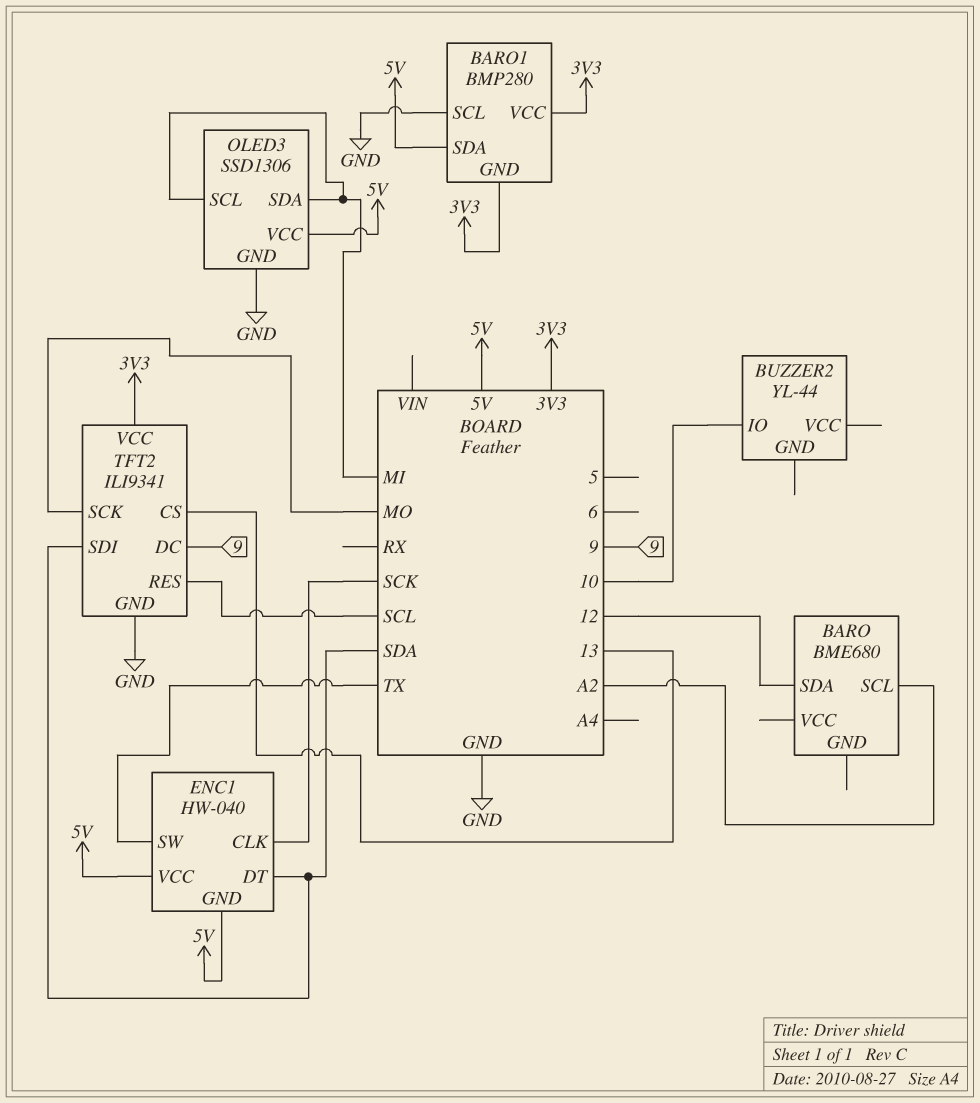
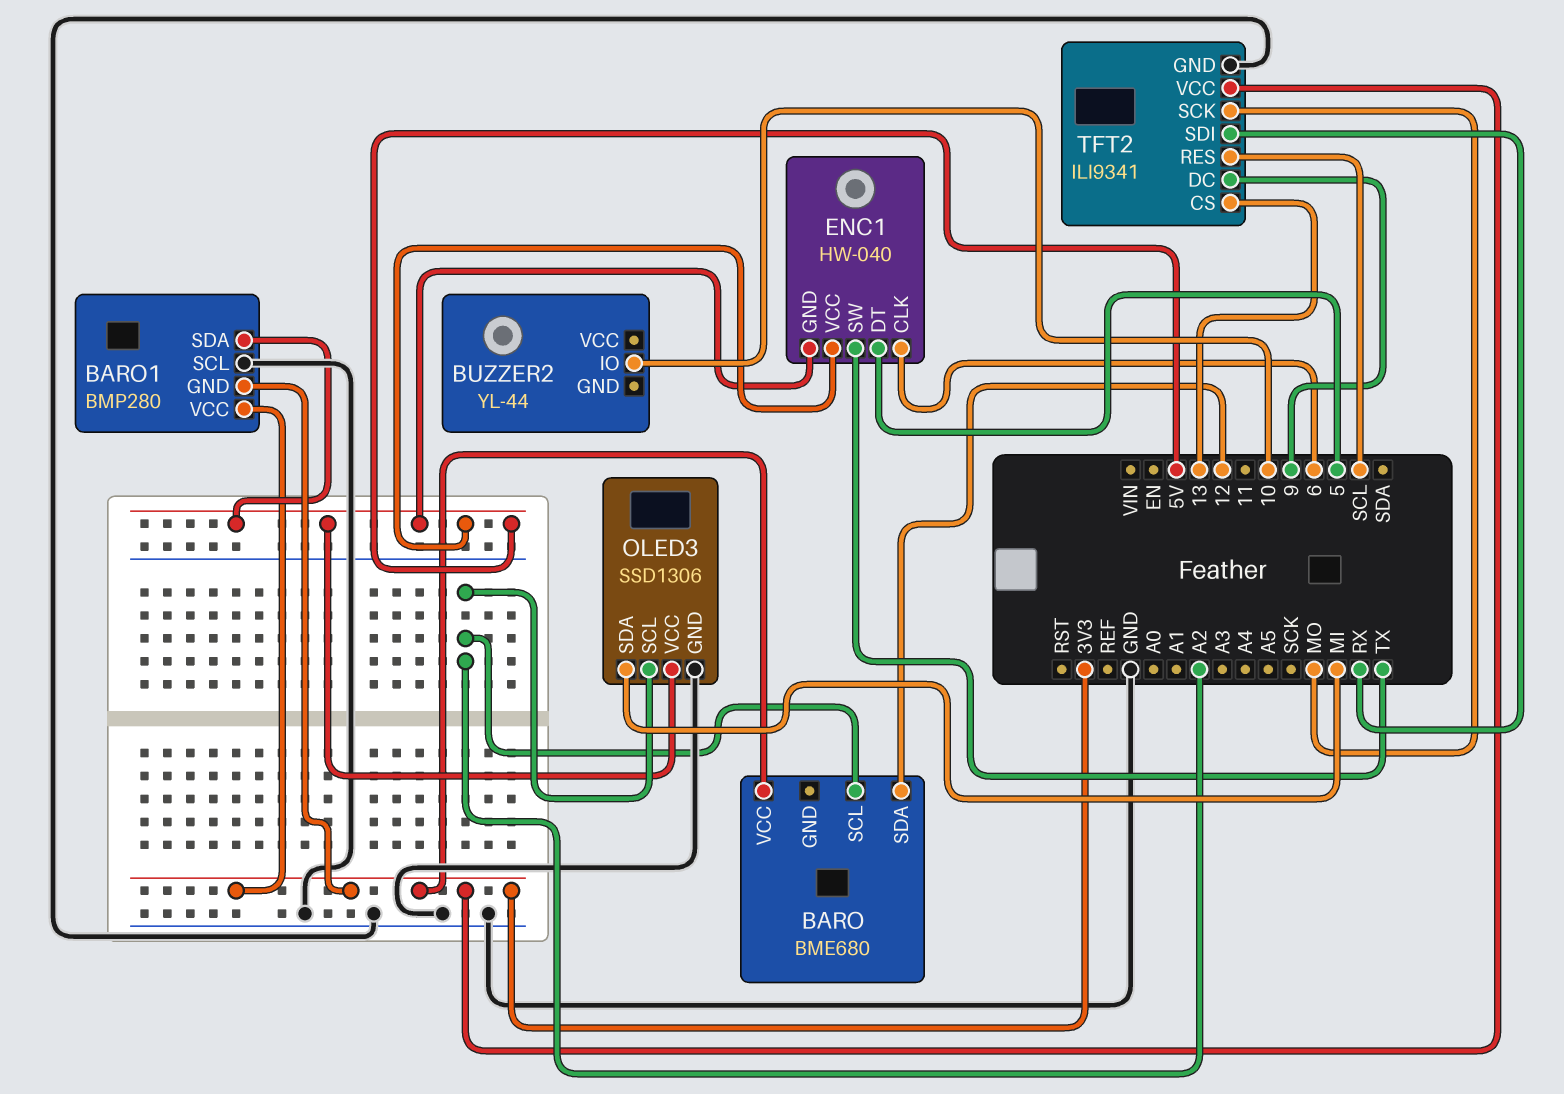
BARO pin VCC: none -> 3V3
ENC1 pin CLK: SCK -> 6
ENC1 pin DT: SDA -> 5
OLED3 pin SCL: MI -> A2
TFT2 pin SDI: SDA -> RX

